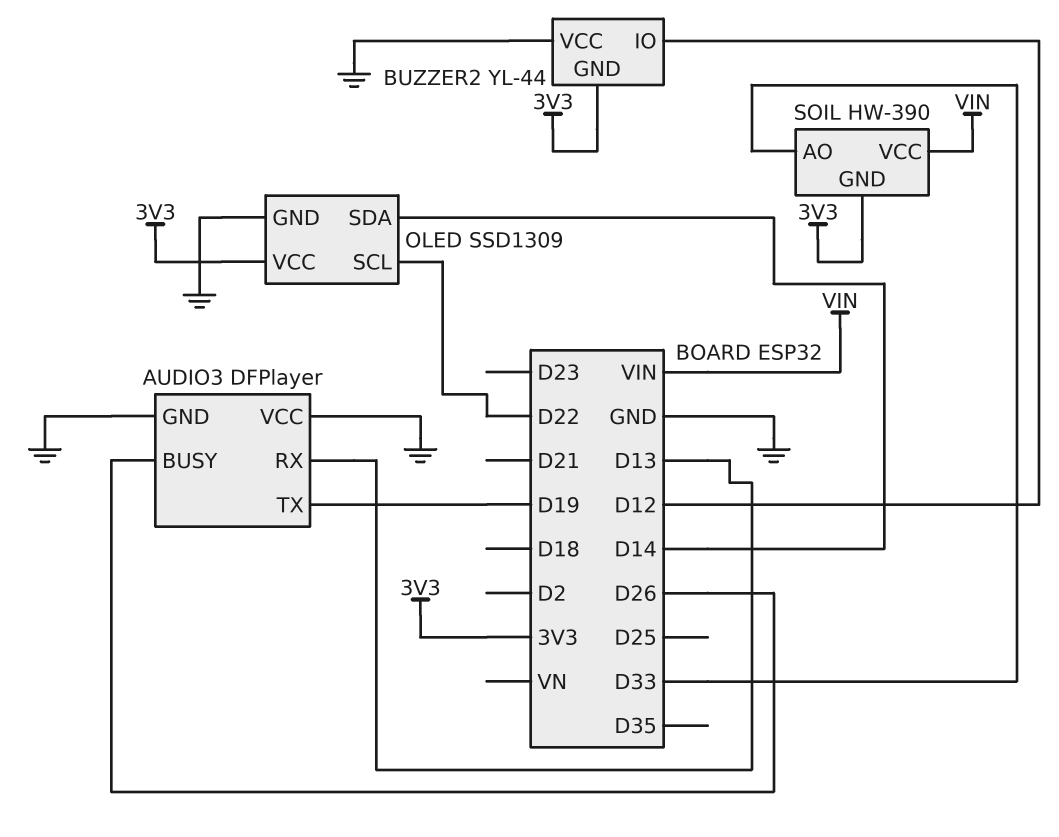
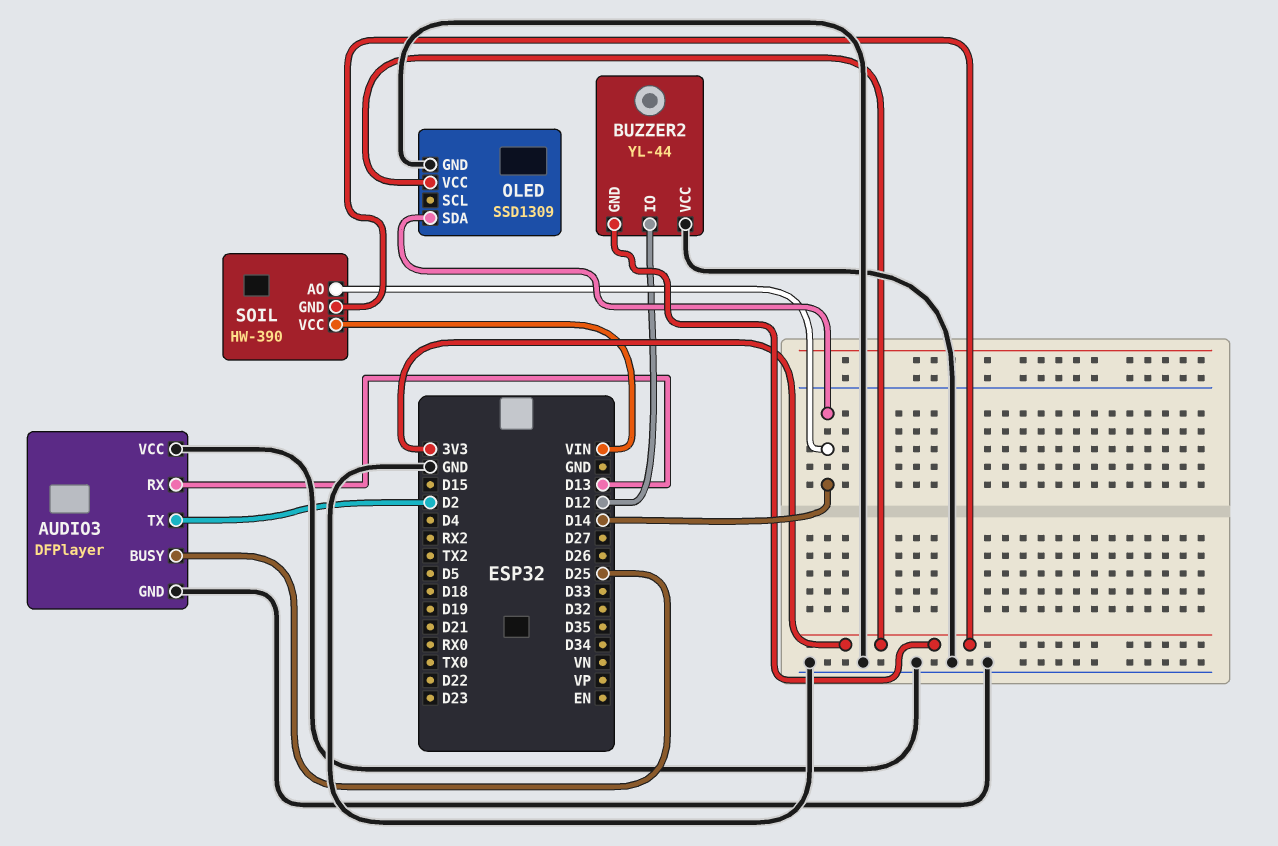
AUDIO3 pin BUSY: D26 -> D25
AUDIO3 pin TX: D19 -> D2
OLED pin SCL: D22 -> none
SOIL pin AO: D33 -> D14

